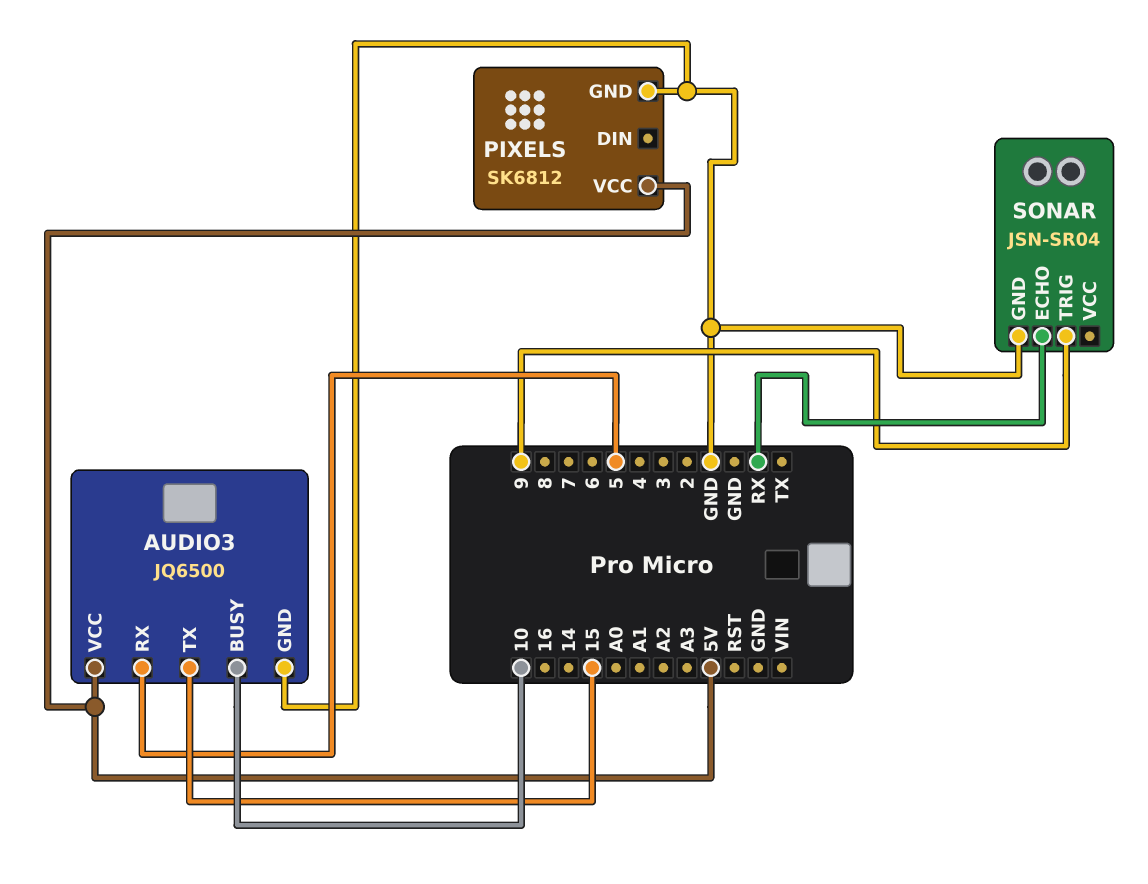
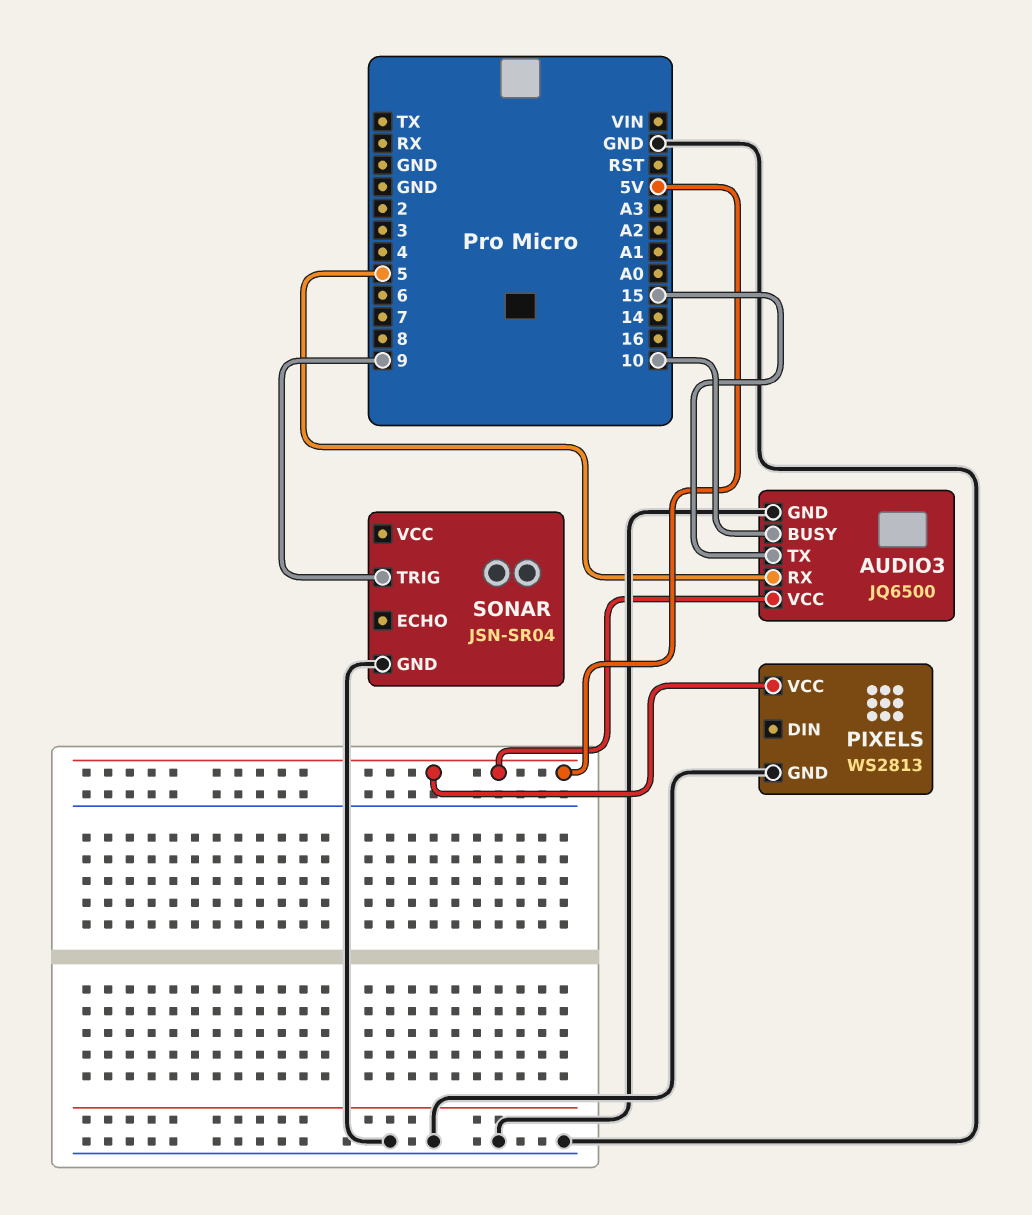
PIXELS: SK6812 -> WS2813
SONAR pin ECHO: RX -> none

